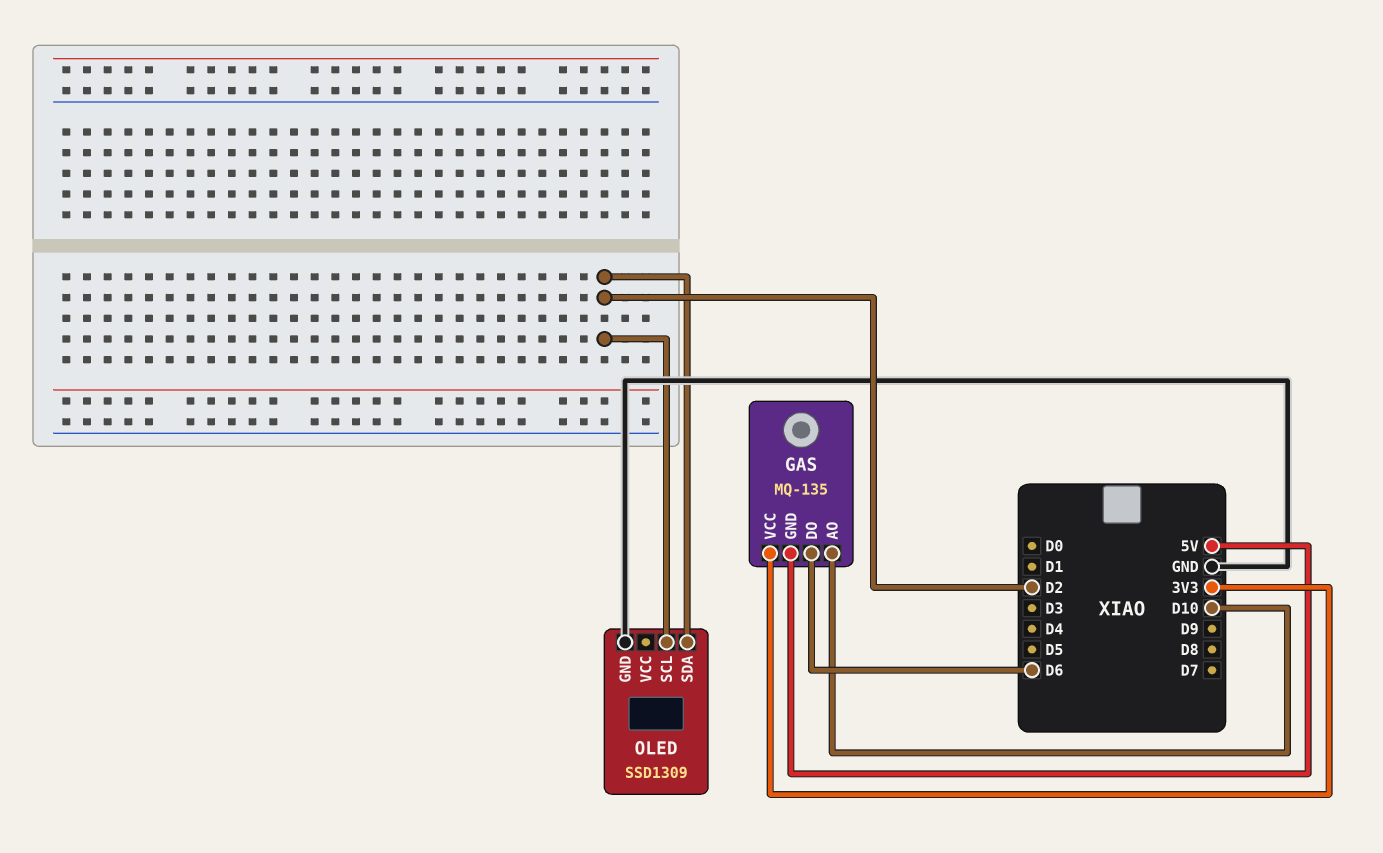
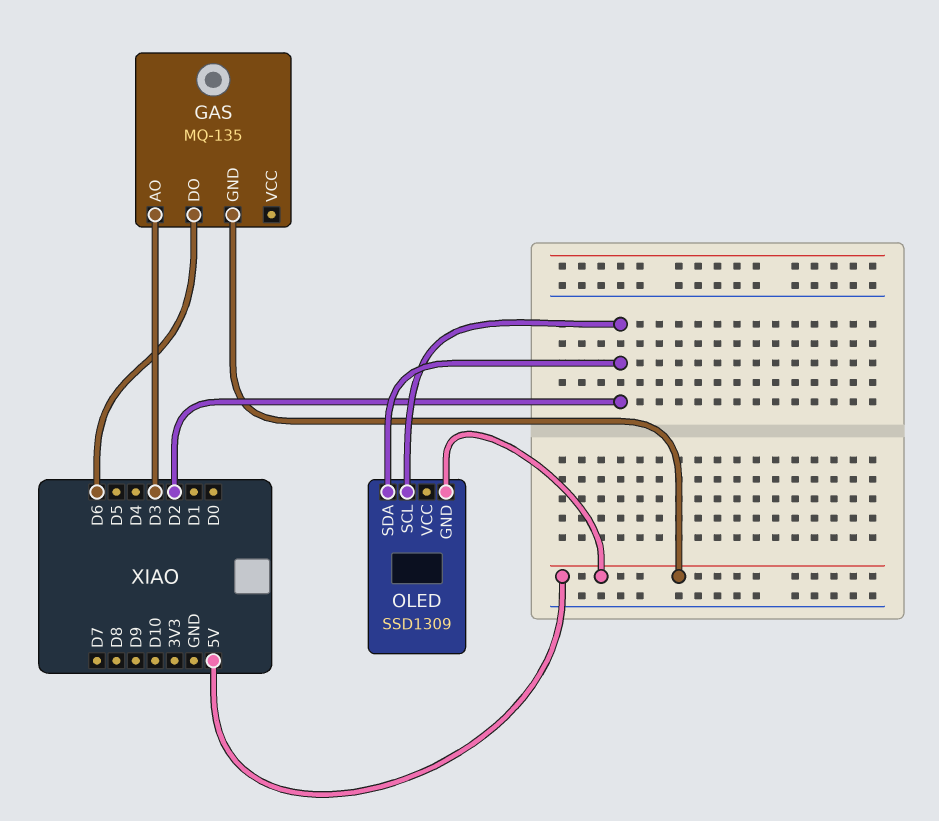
GAS pin AO: D10 -> D3
GAS pin VCC: 3V3 -> none
OLED pin GND: GND -> 5V

